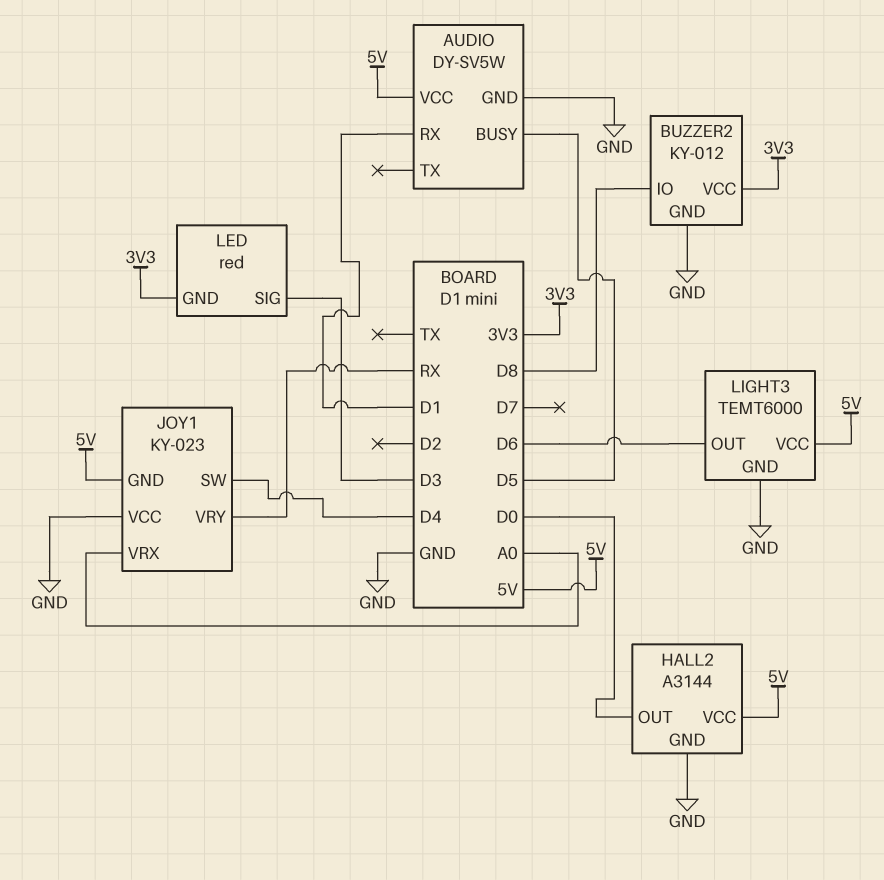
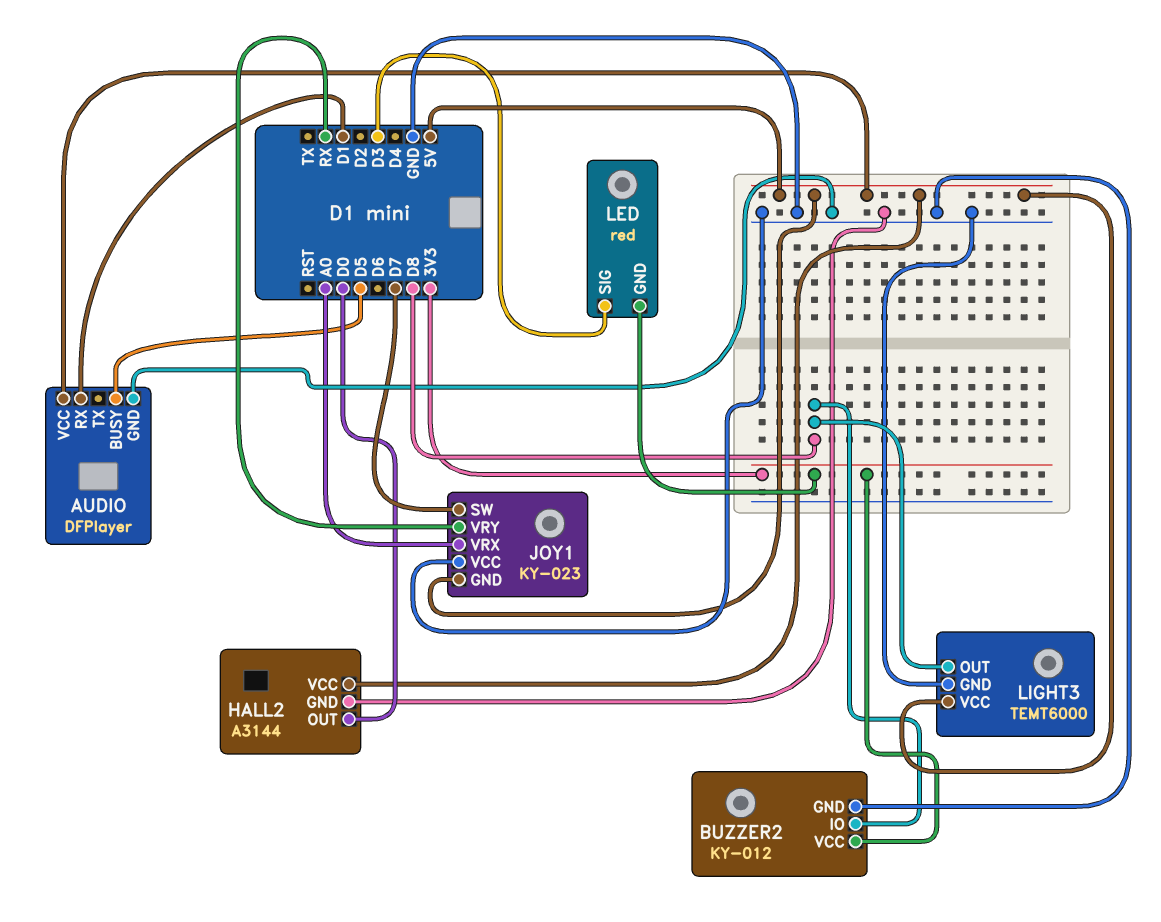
AUDIO: DY-SV5W -> DFPlayer
JOY1 pin SW: D4 -> D7
LIGHT3 pin OUT: D6 -> D8

